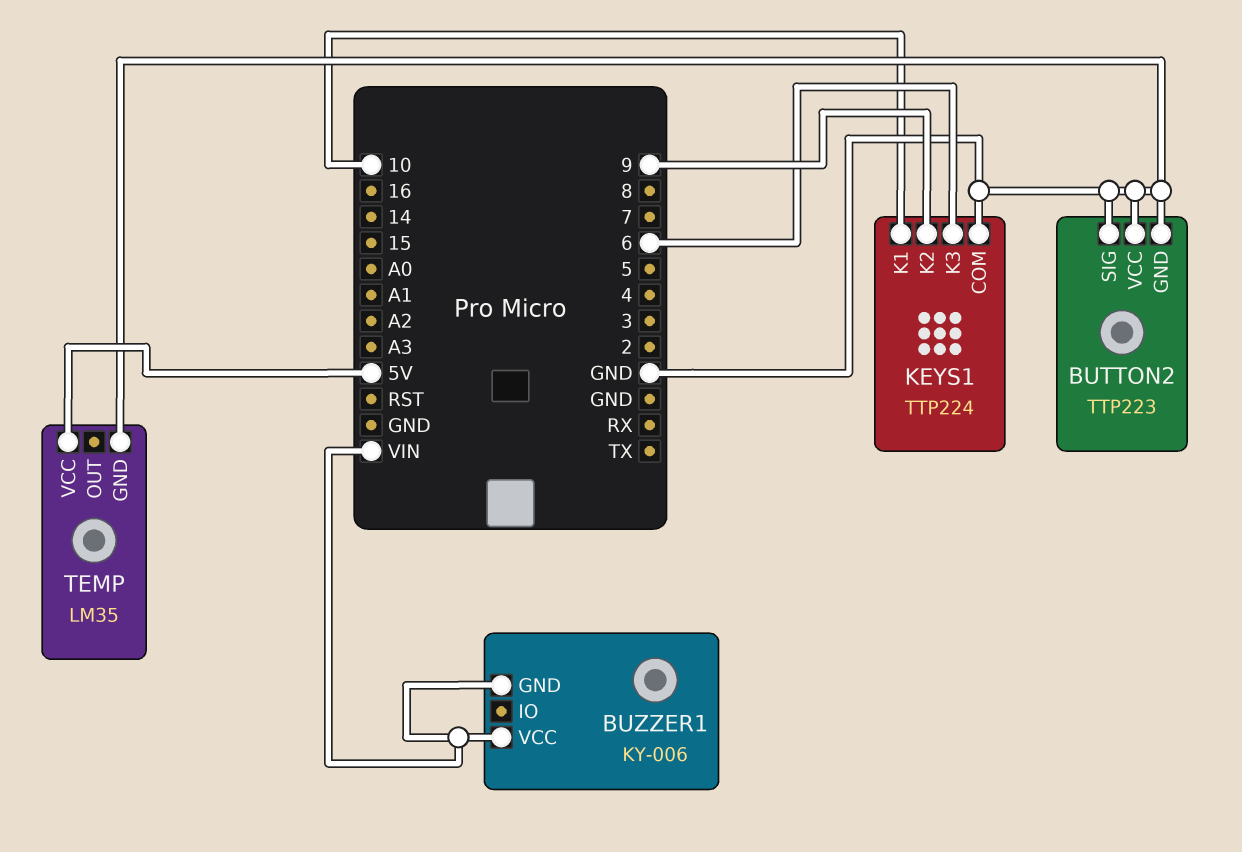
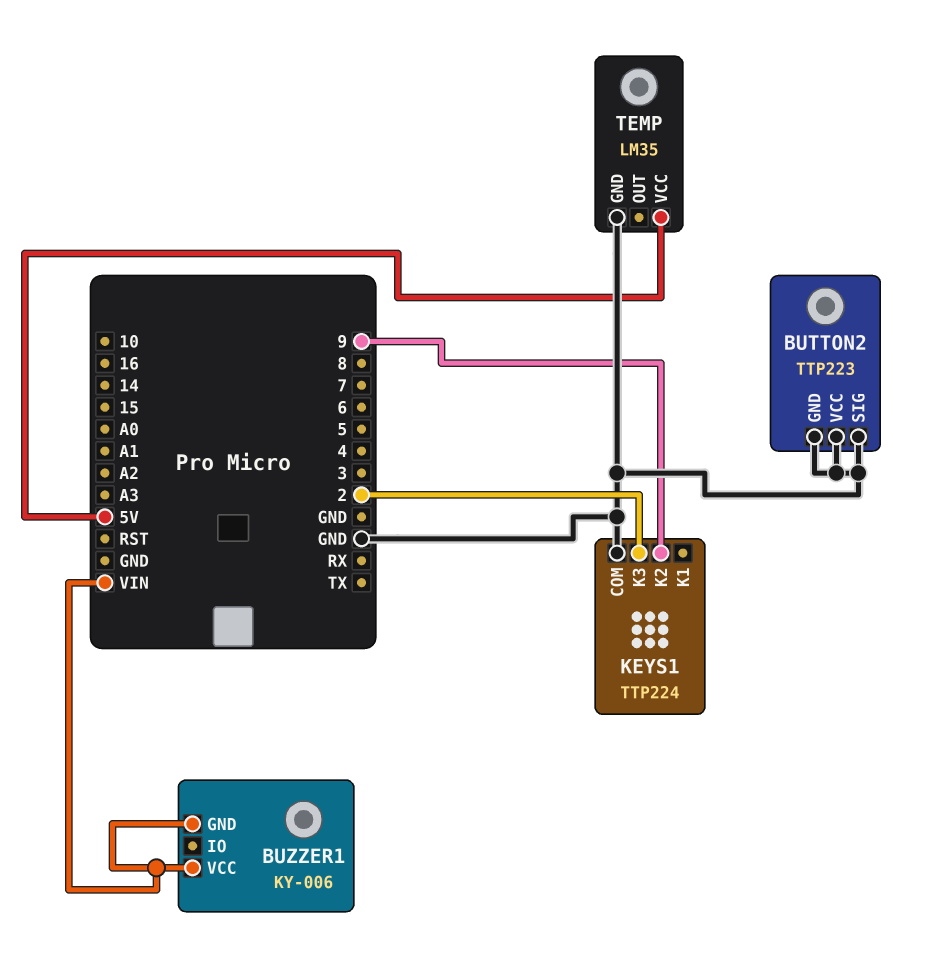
KEYS1 pin K1: 10 -> none
KEYS1 pin K3: 6 -> 2

